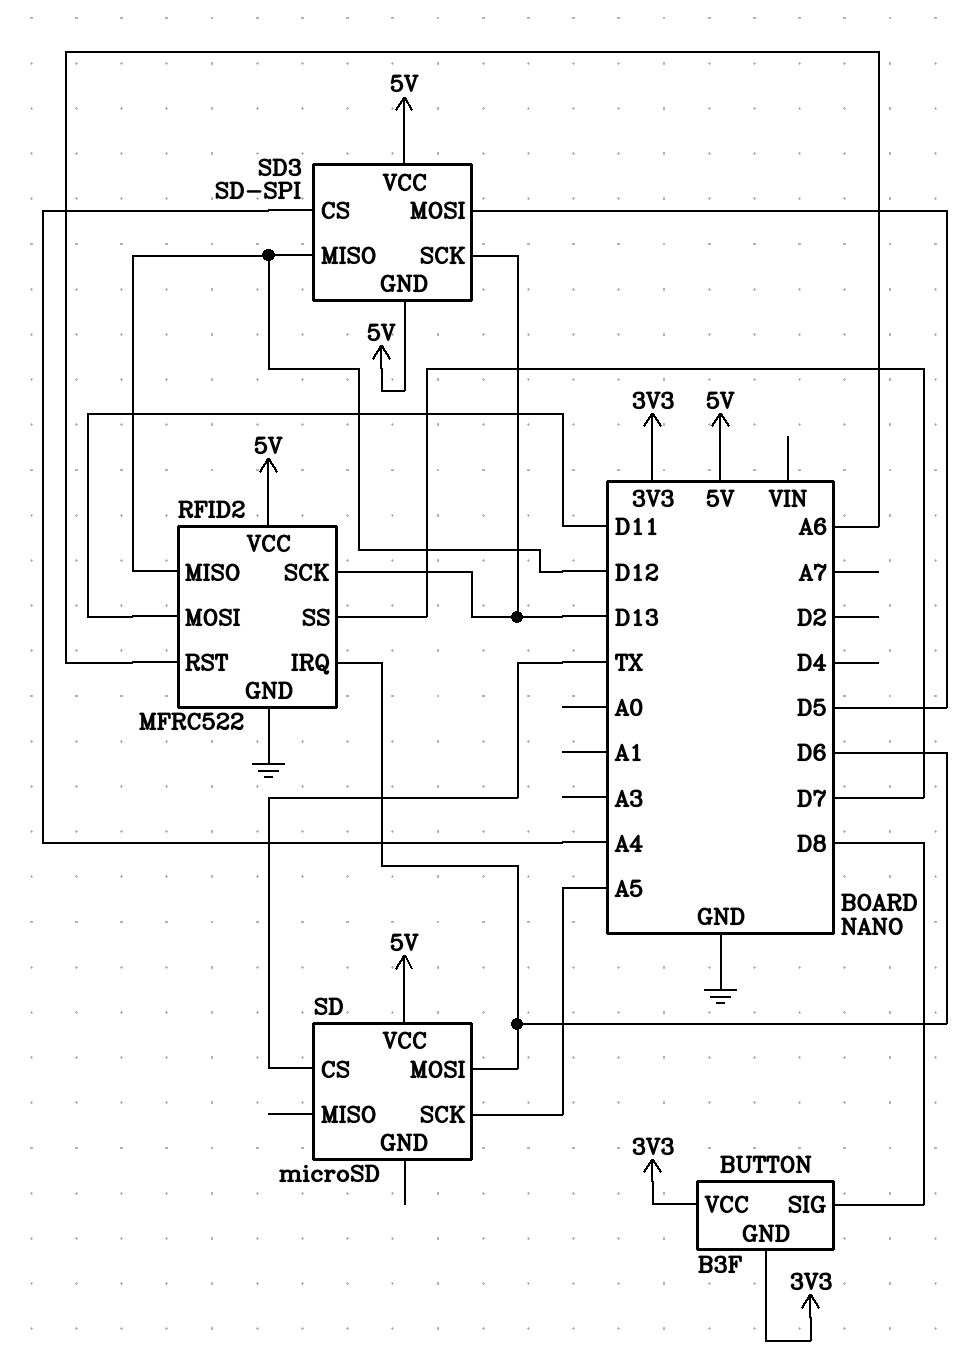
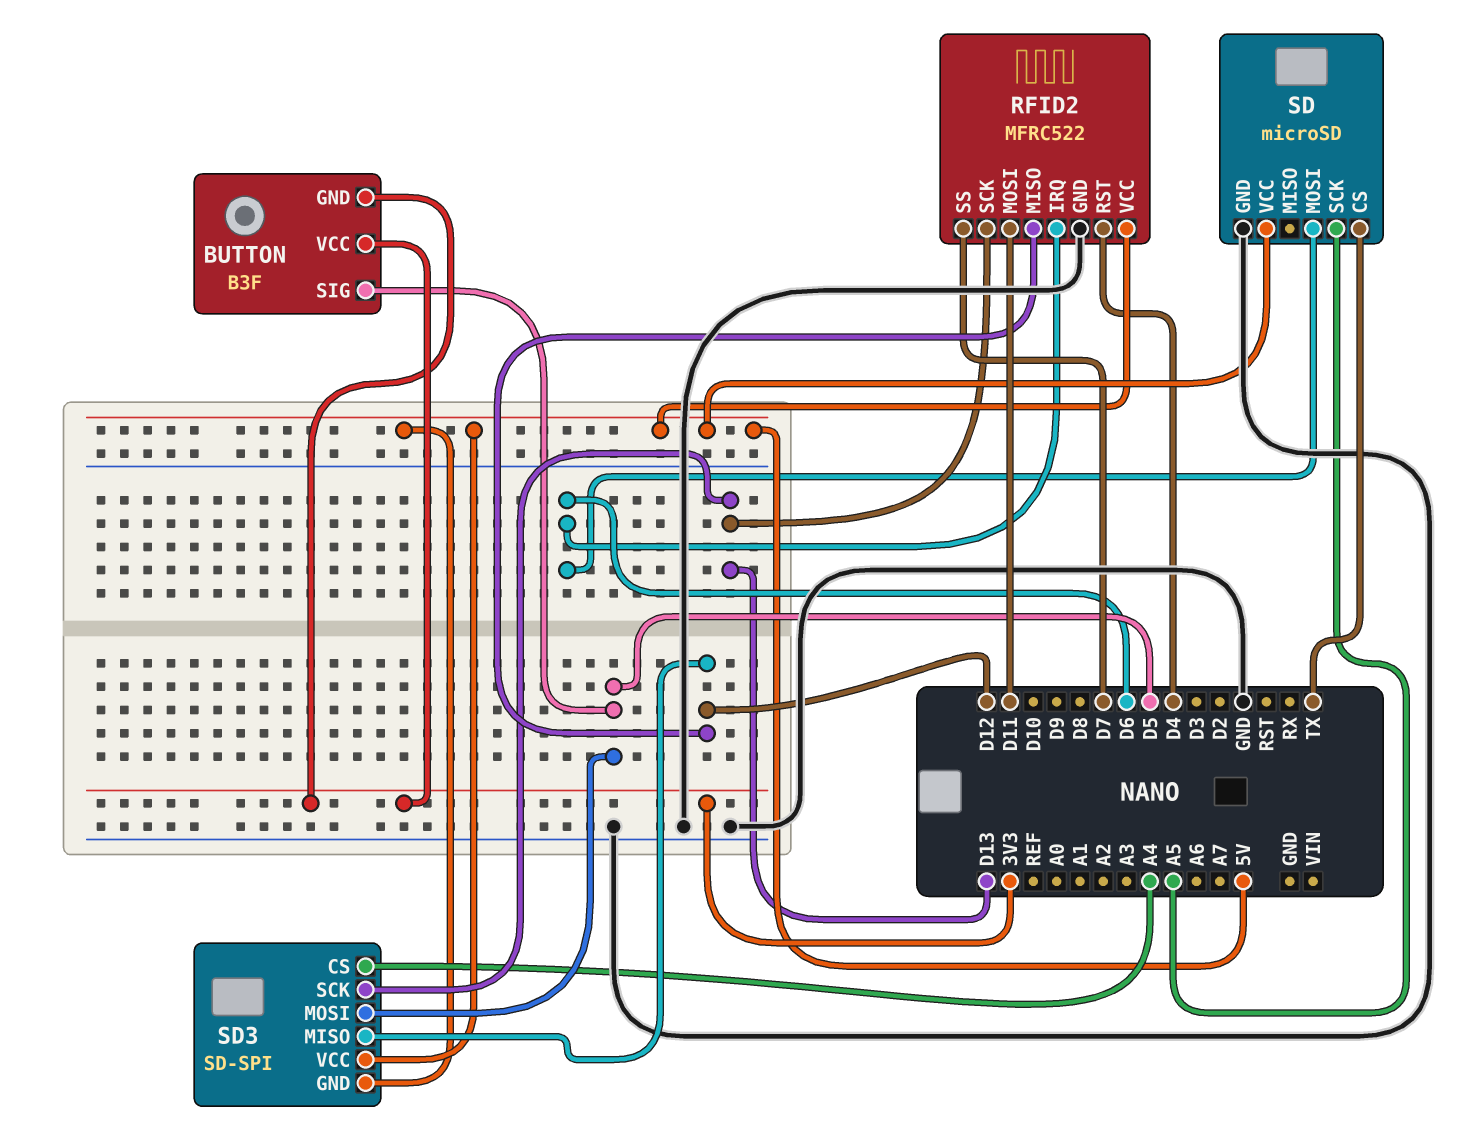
BUTTON pin SIG: D8 -> D5
RFID2 pin RST: A6 -> D4
SD pin GND: none -> GND

